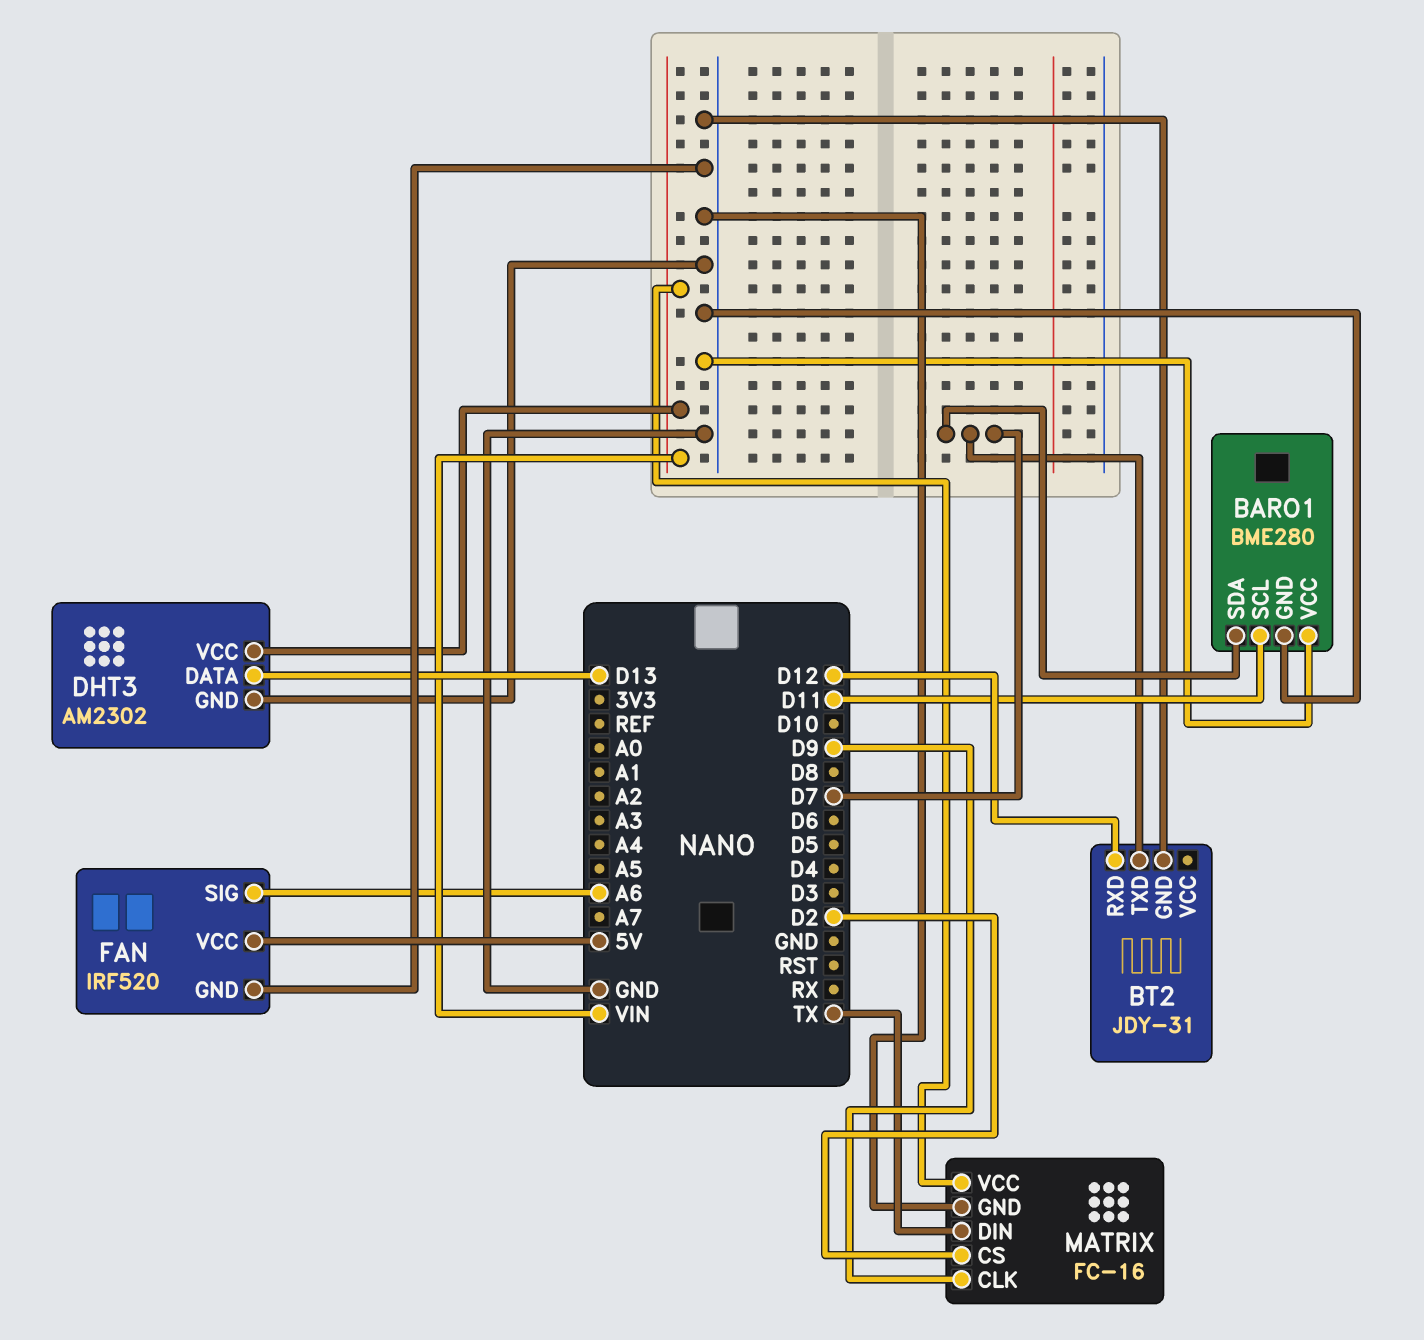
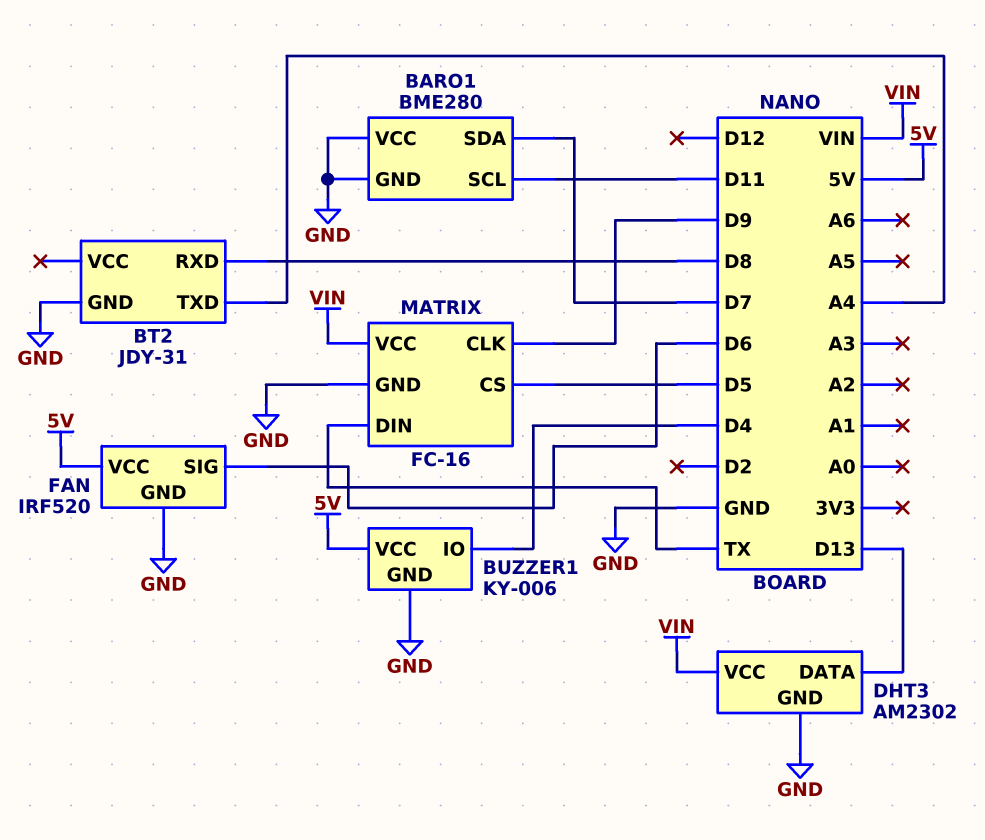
BT2 pin RXD: D12 -> D8
BT2 pin TXD: D7 -> A4
BUZZER1: none -> KY-006
BUZZER1 pin GND: none -> GND
BUZZER1 pin IO: none -> D4
BUZZER1 pin VCC: none -> 5V
FAN pin SIG: A6 -> D6
MATRIX pin CS: D2 -> D5

